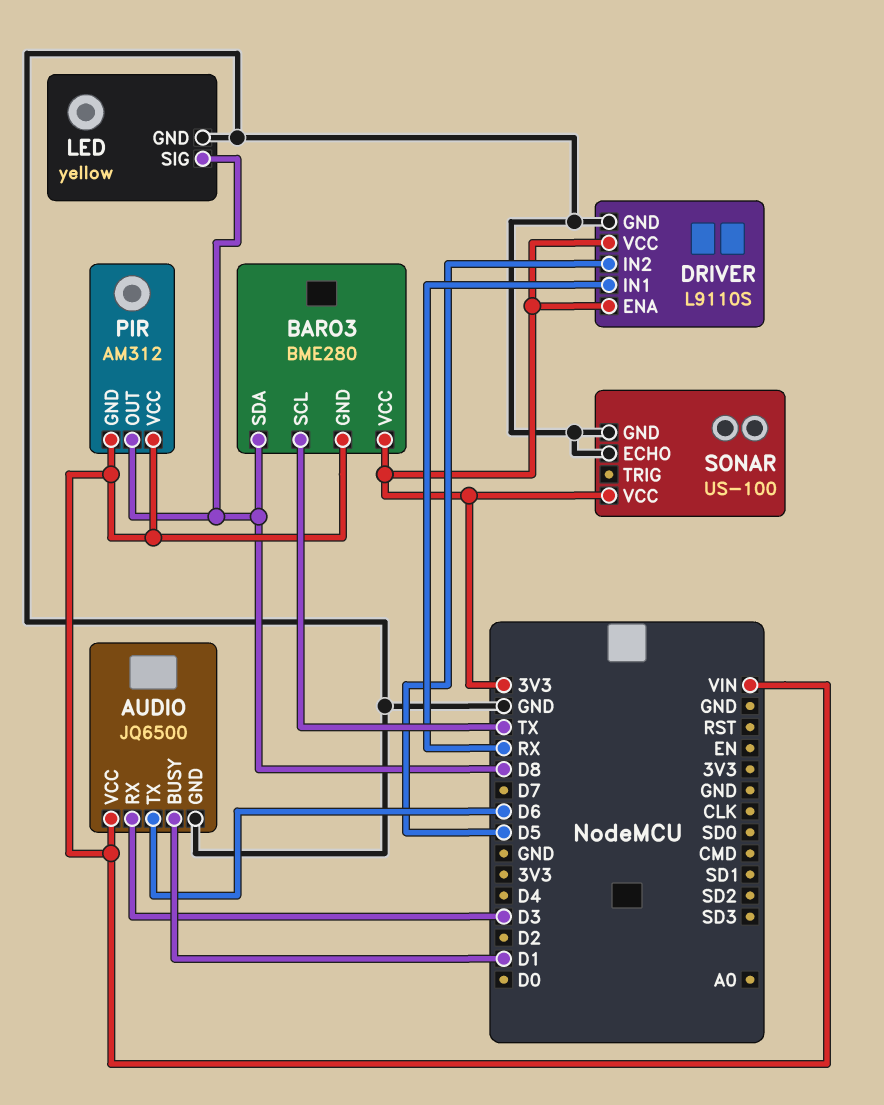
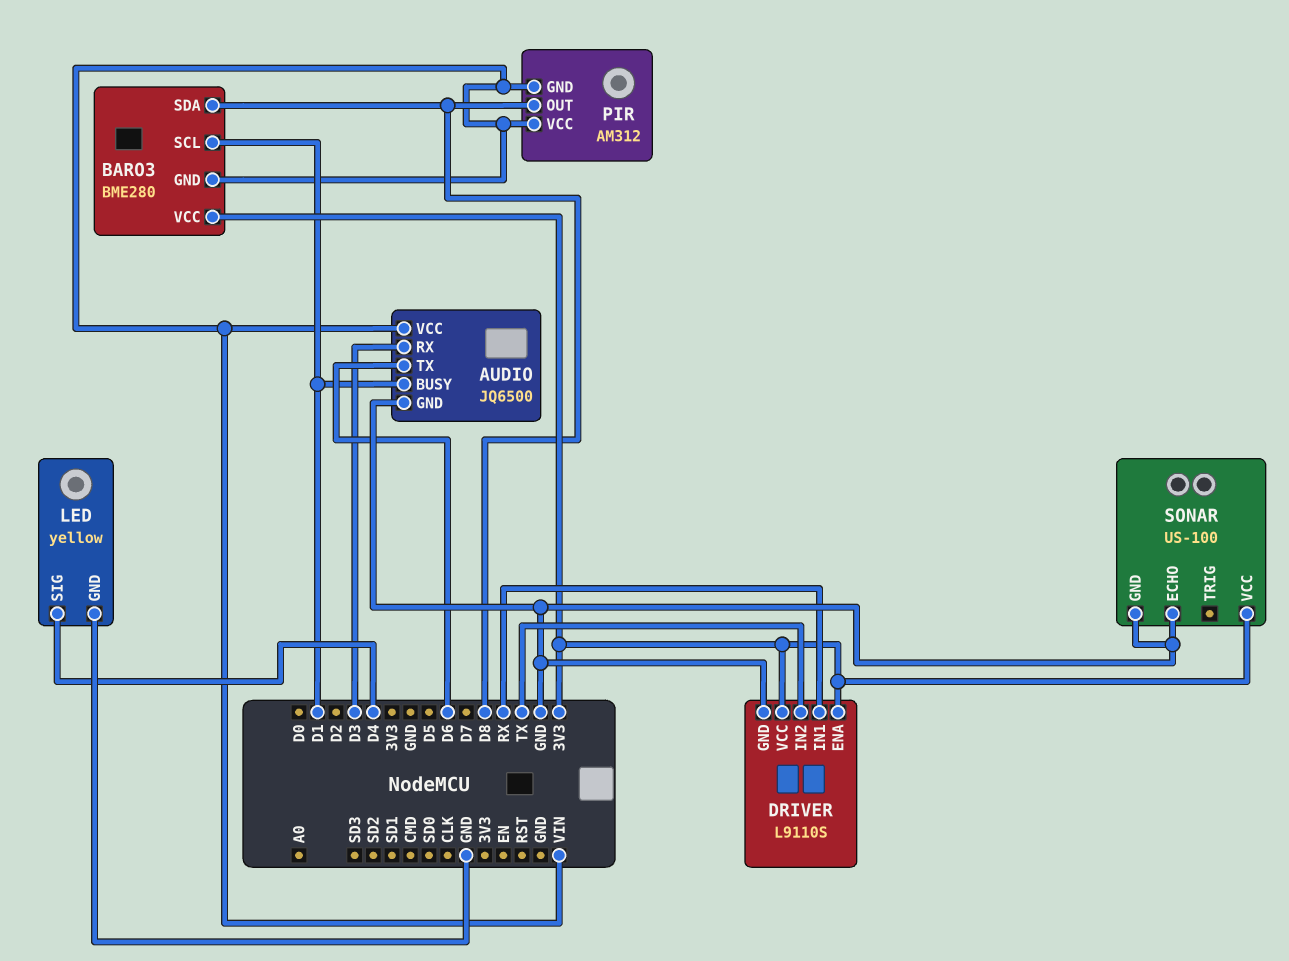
BARO3 pin SCL: TX -> D1
DRIVER pin IN2: D5 -> TX
LED pin SIG: D8 -> D4

